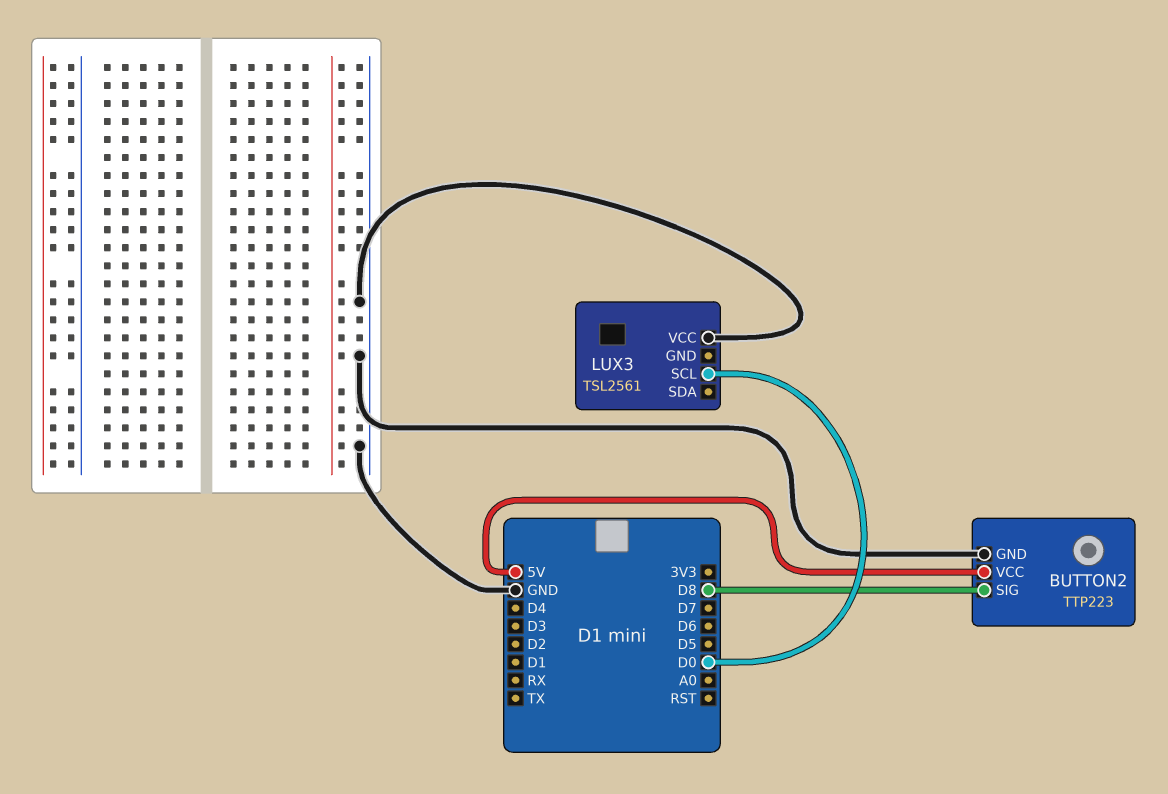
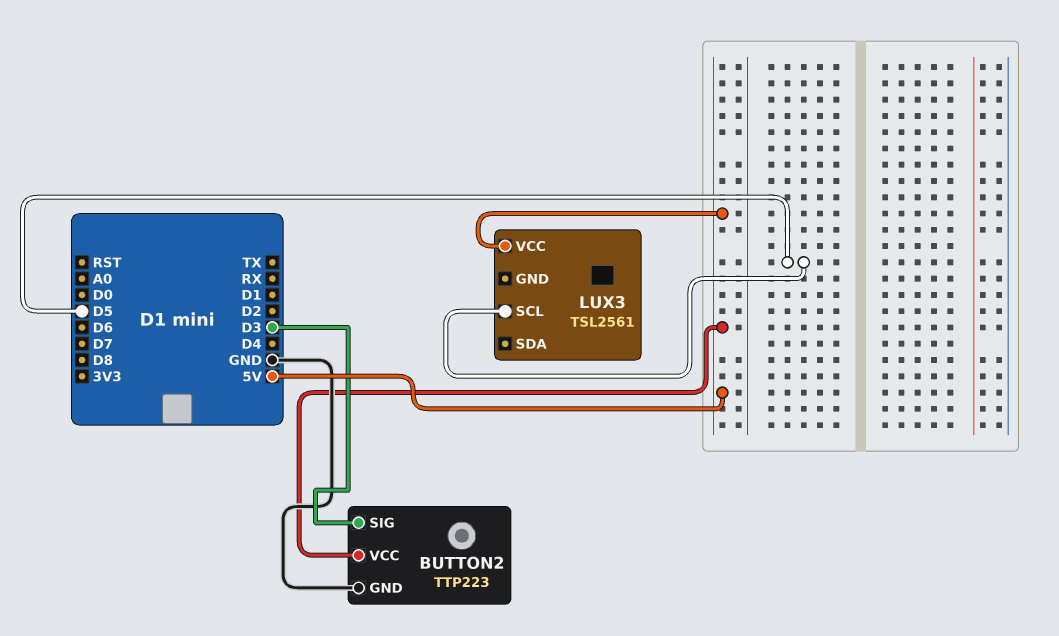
BUTTON2 pin SIG: D8 -> D3
LUX3 pin SCL: D0 -> D5
LUX3 pin VCC: GND -> 5V

